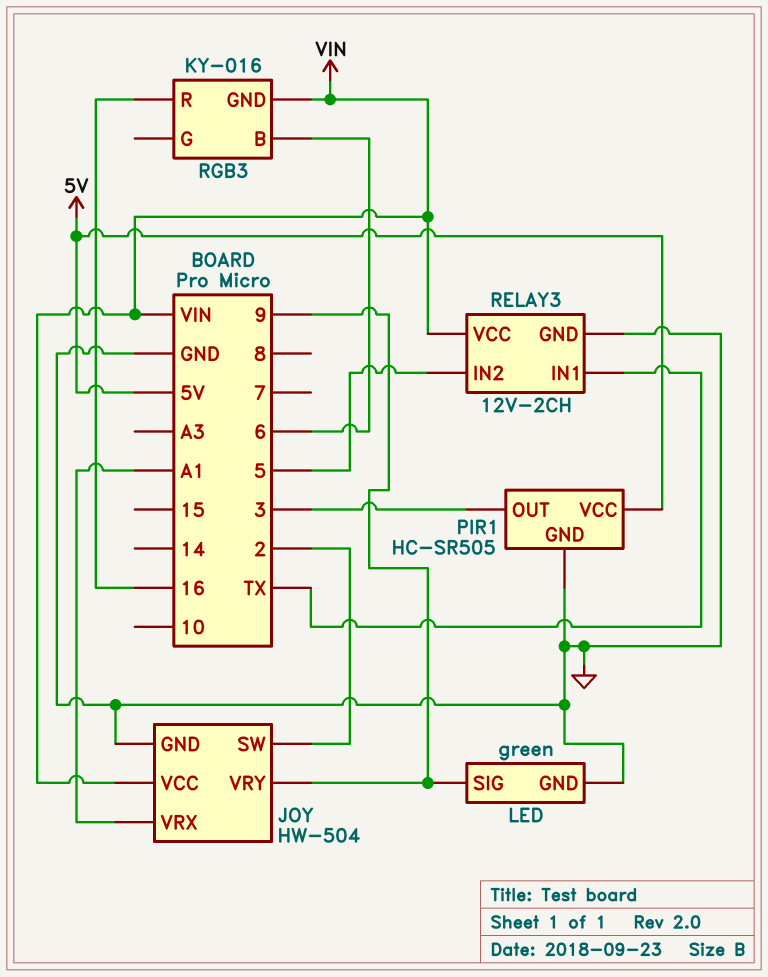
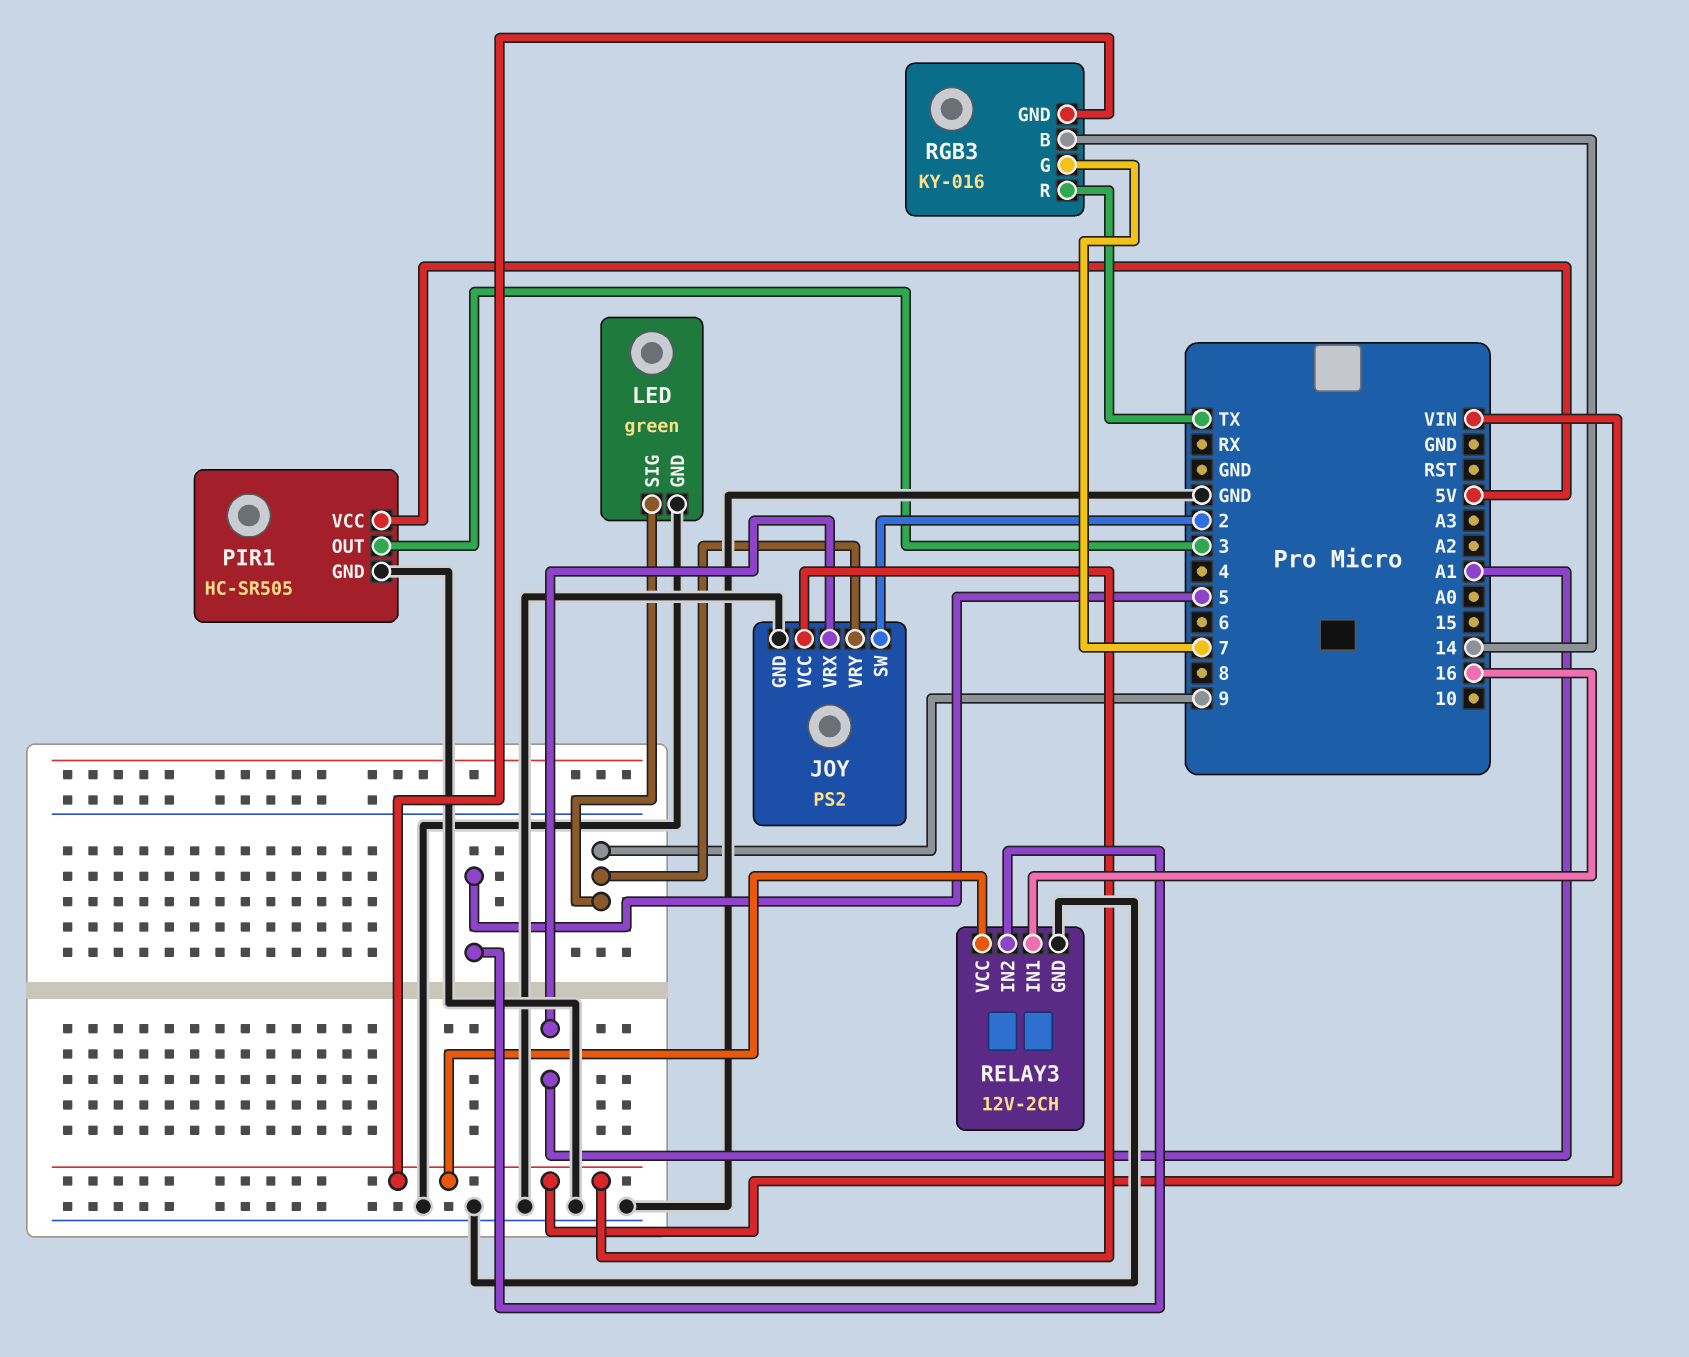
JOY: HW-504 -> PS2
RELAY3 pin IN1: TX -> 16
RGB3 pin B: 6 -> 14
RGB3 pin G: none -> 7
RGB3 pin R: 16 -> TX

